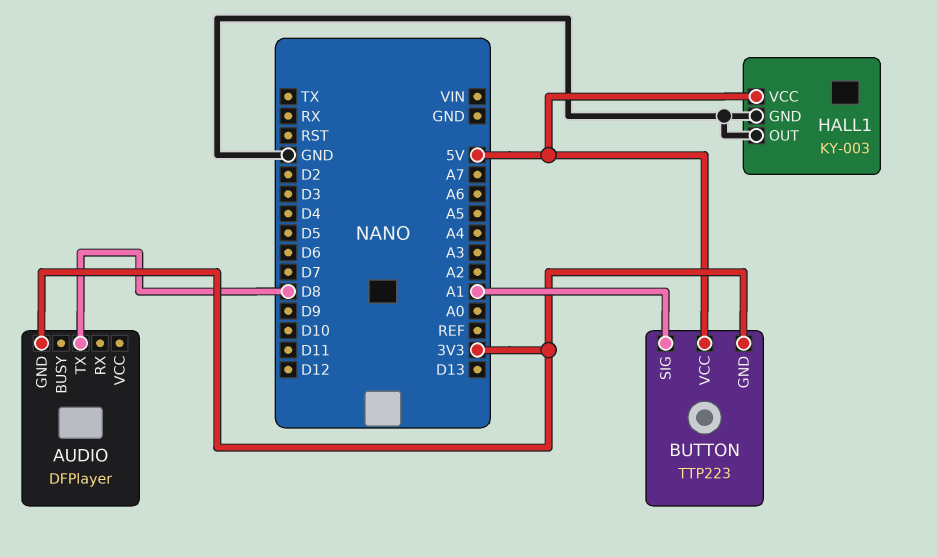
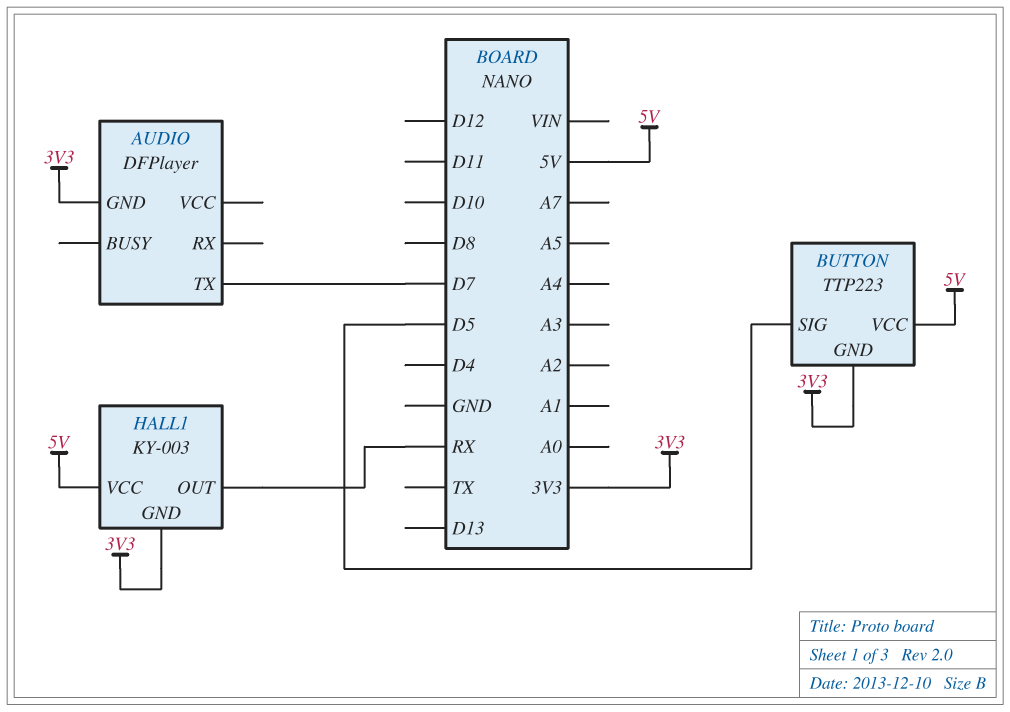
AUDIO pin TX: D8 -> D7
BUTTON pin SIG: A1 -> D5
HALL1 pin GND: GND -> 3V3
HALL1 pin OUT: GND -> RX

